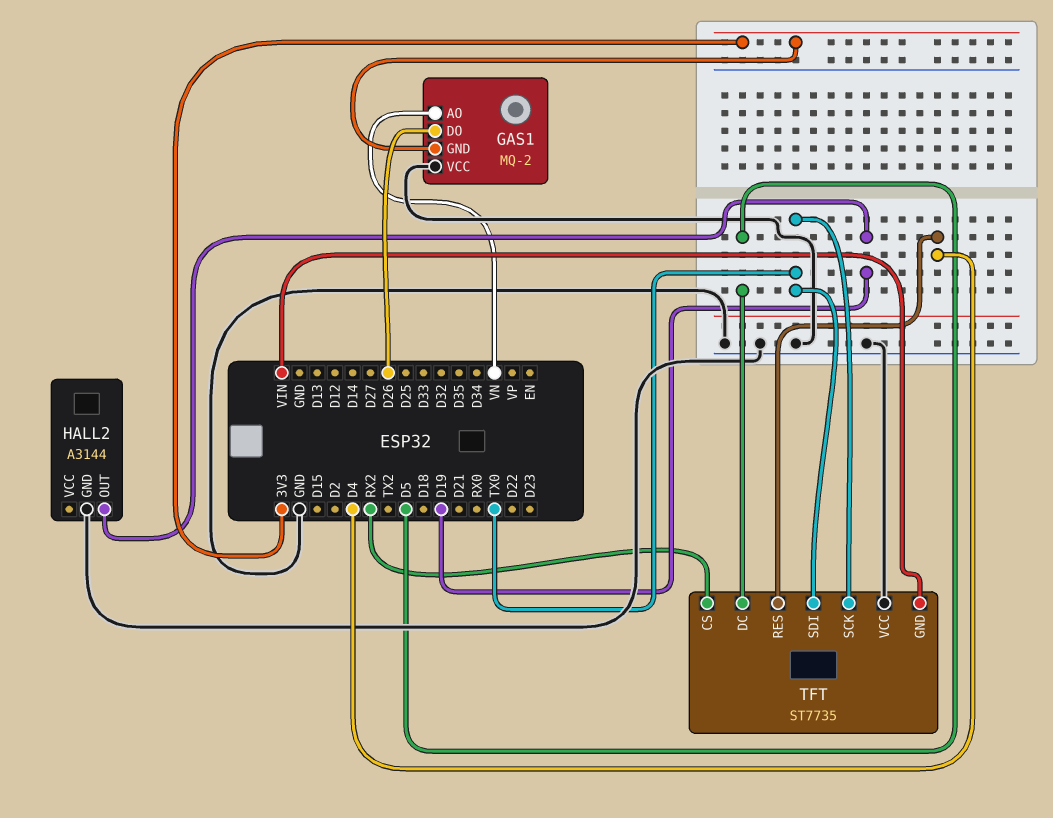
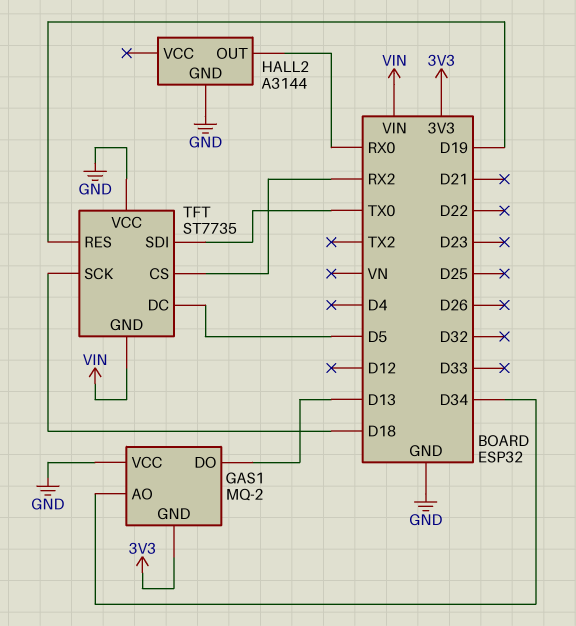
GAS1 pin AO: VN -> D34
GAS1 pin DO: D26 -> D13
HALL2 pin OUT: D19 -> RX0
TFT pin RES: D4 -> D19
TFT pin SCK: TX0 -> D18

